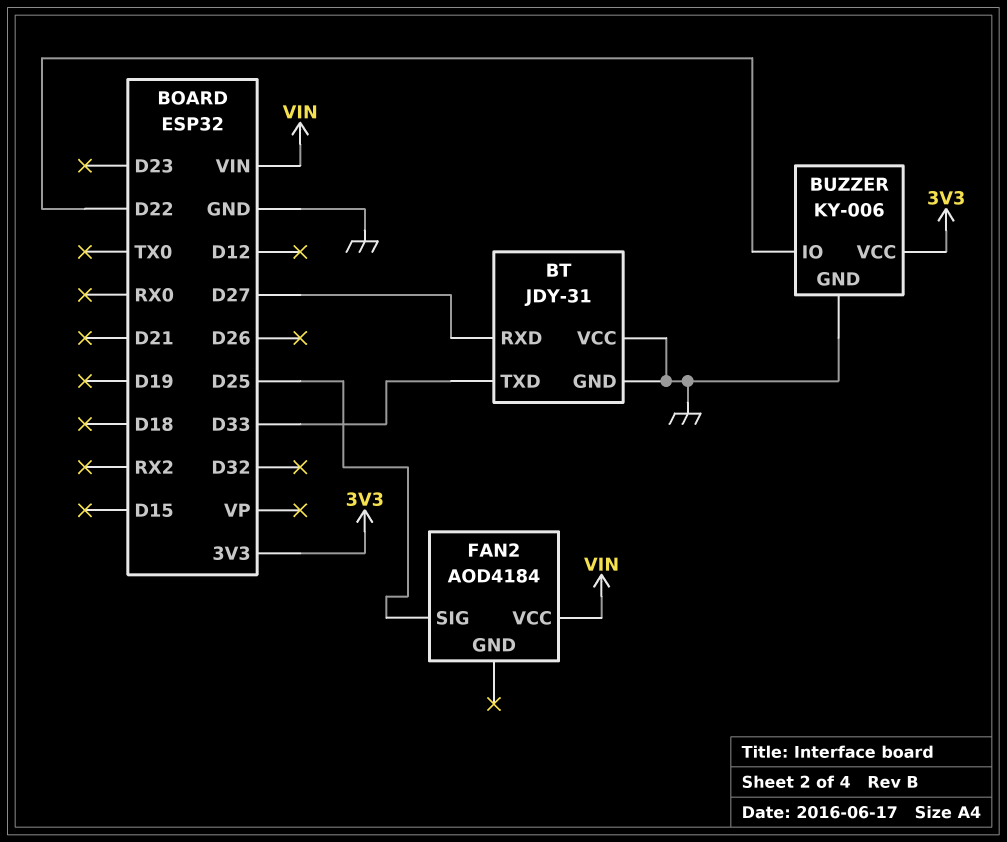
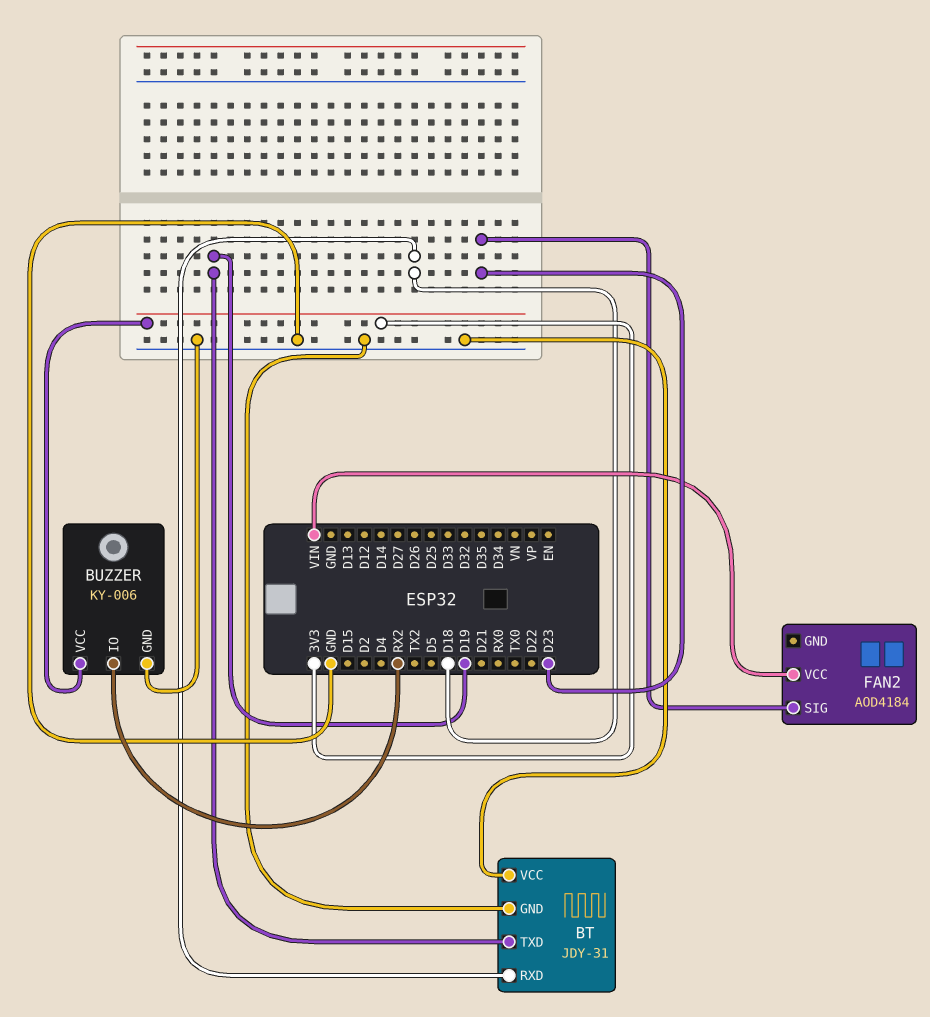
BT pin RXD: D27 -> D18
BT pin TXD: D33 -> D19
BUZZER pin IO: D22 -> RX2
FAN2 pin SIG: D25 -> D23

